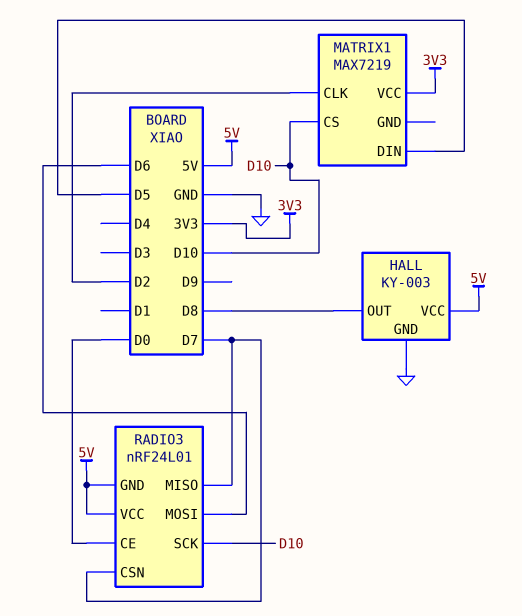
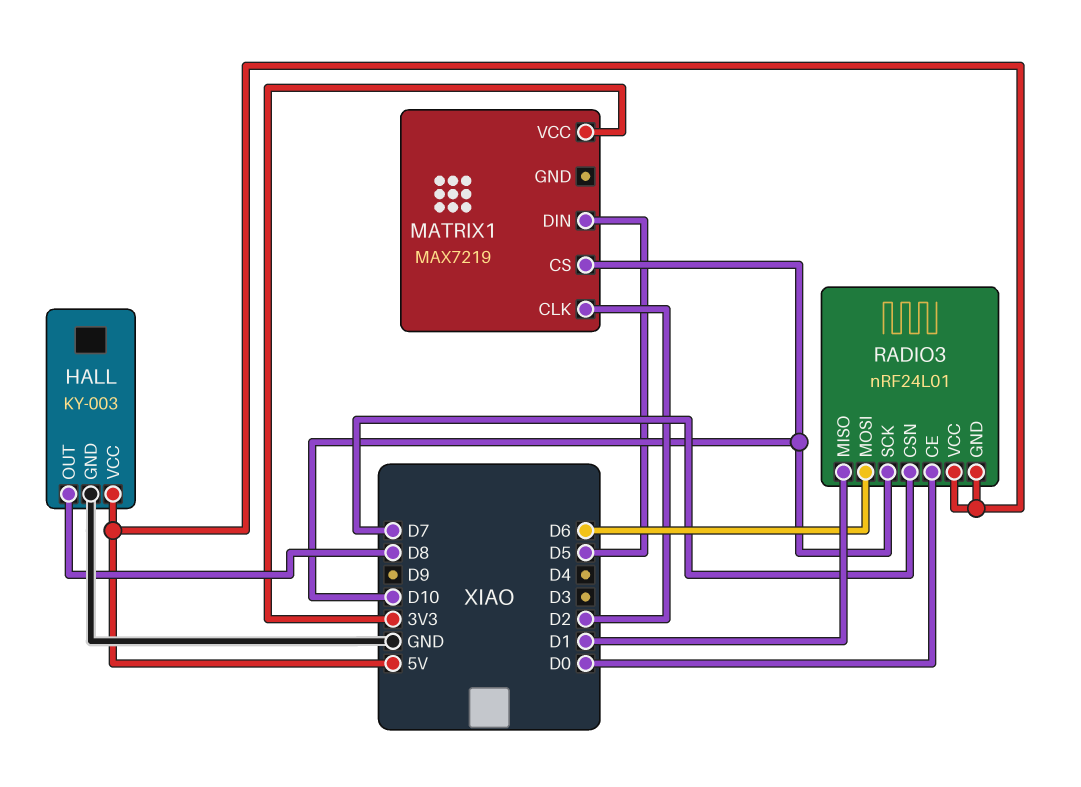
RADIO3 pin MISO: D7 -> D1

